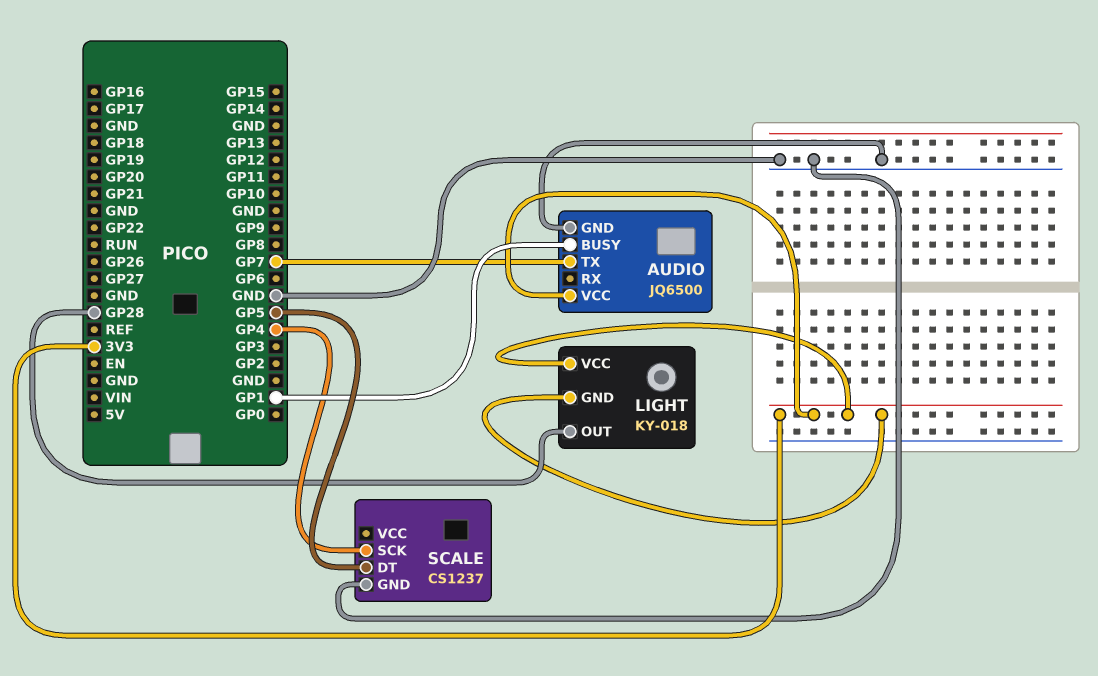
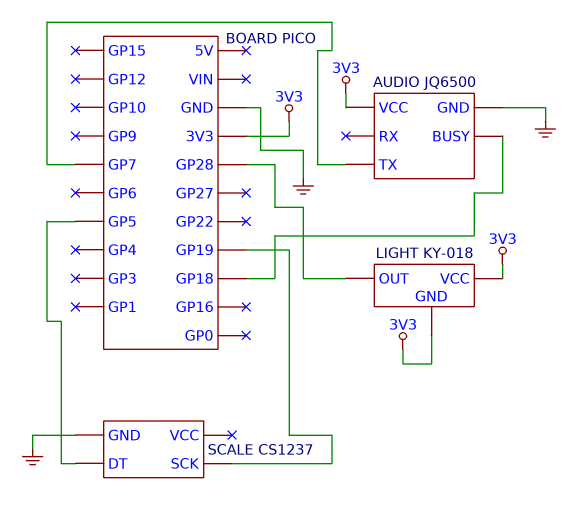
AUDIO pin BUSY: GP1 -> GP18
SCALE pin SCK: GP4 -> GP19

